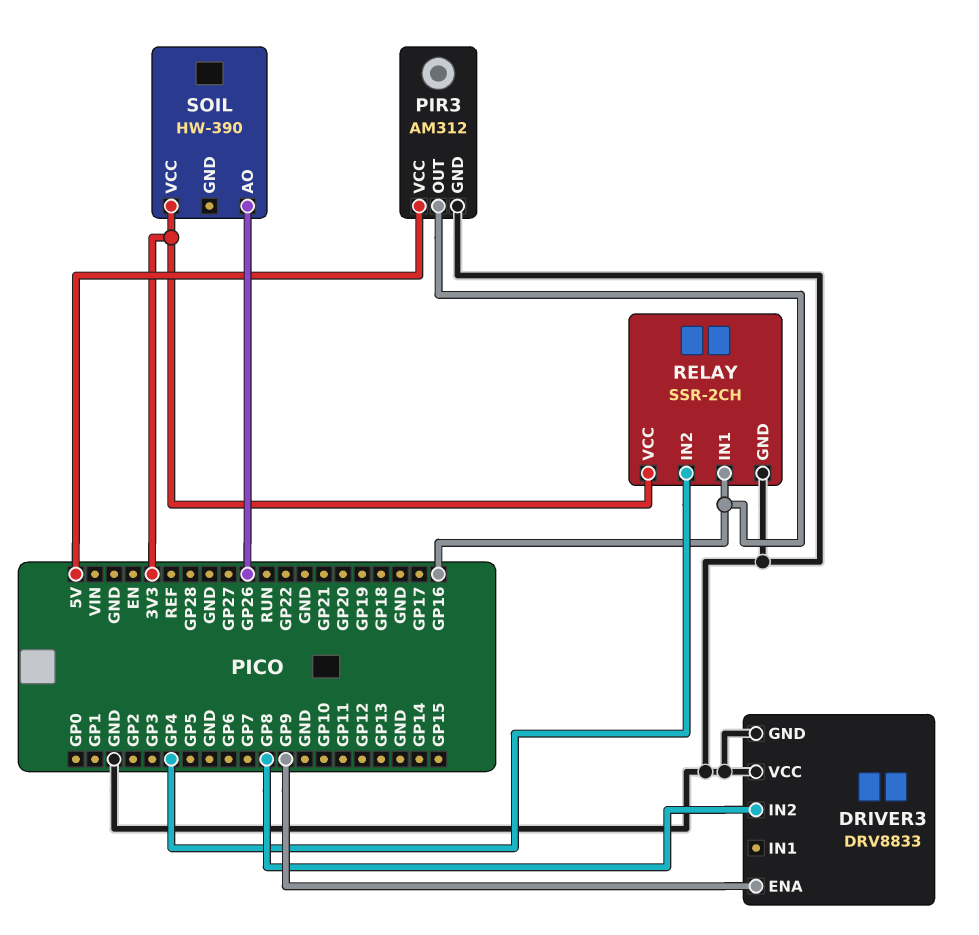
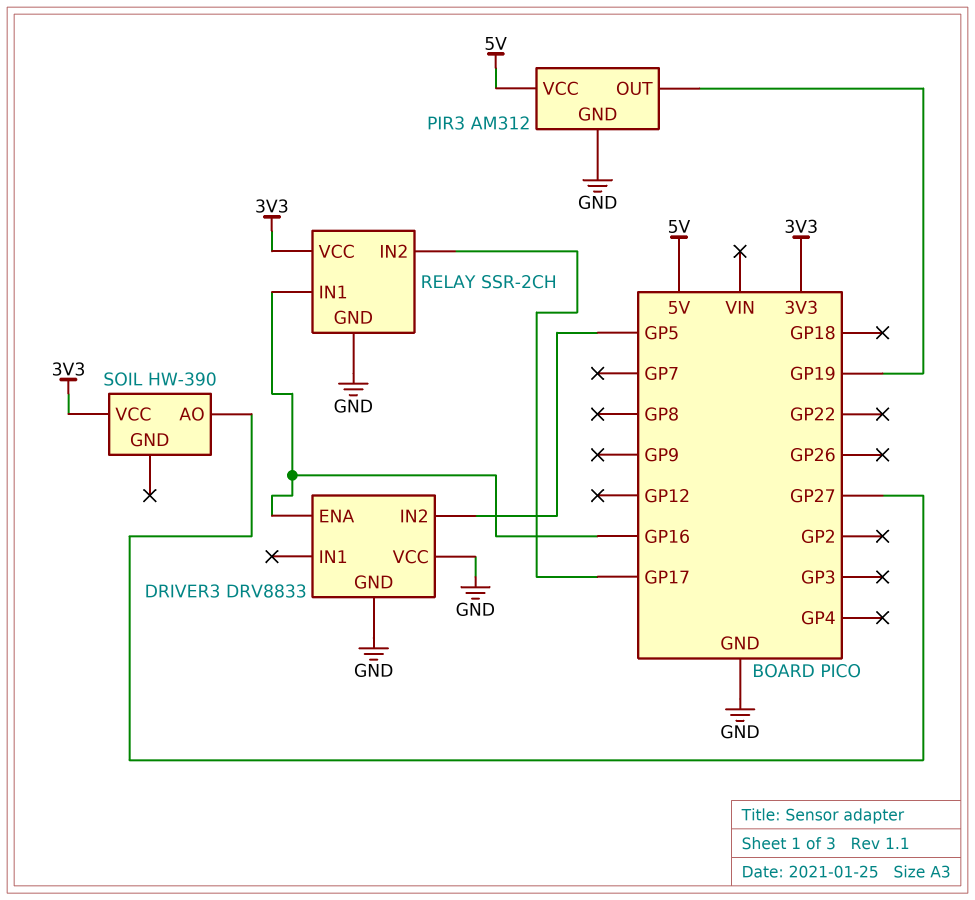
DRIVER3 pin ENA: GP9 -> GP16
DRIVER3 pin IN2: GP8 -> GP5
PIR3 pin OUT: GP16 -> GP19
RELAY pin IN2: GP4 -> GP17
SOIL pin AO: GP26 -> GP27

